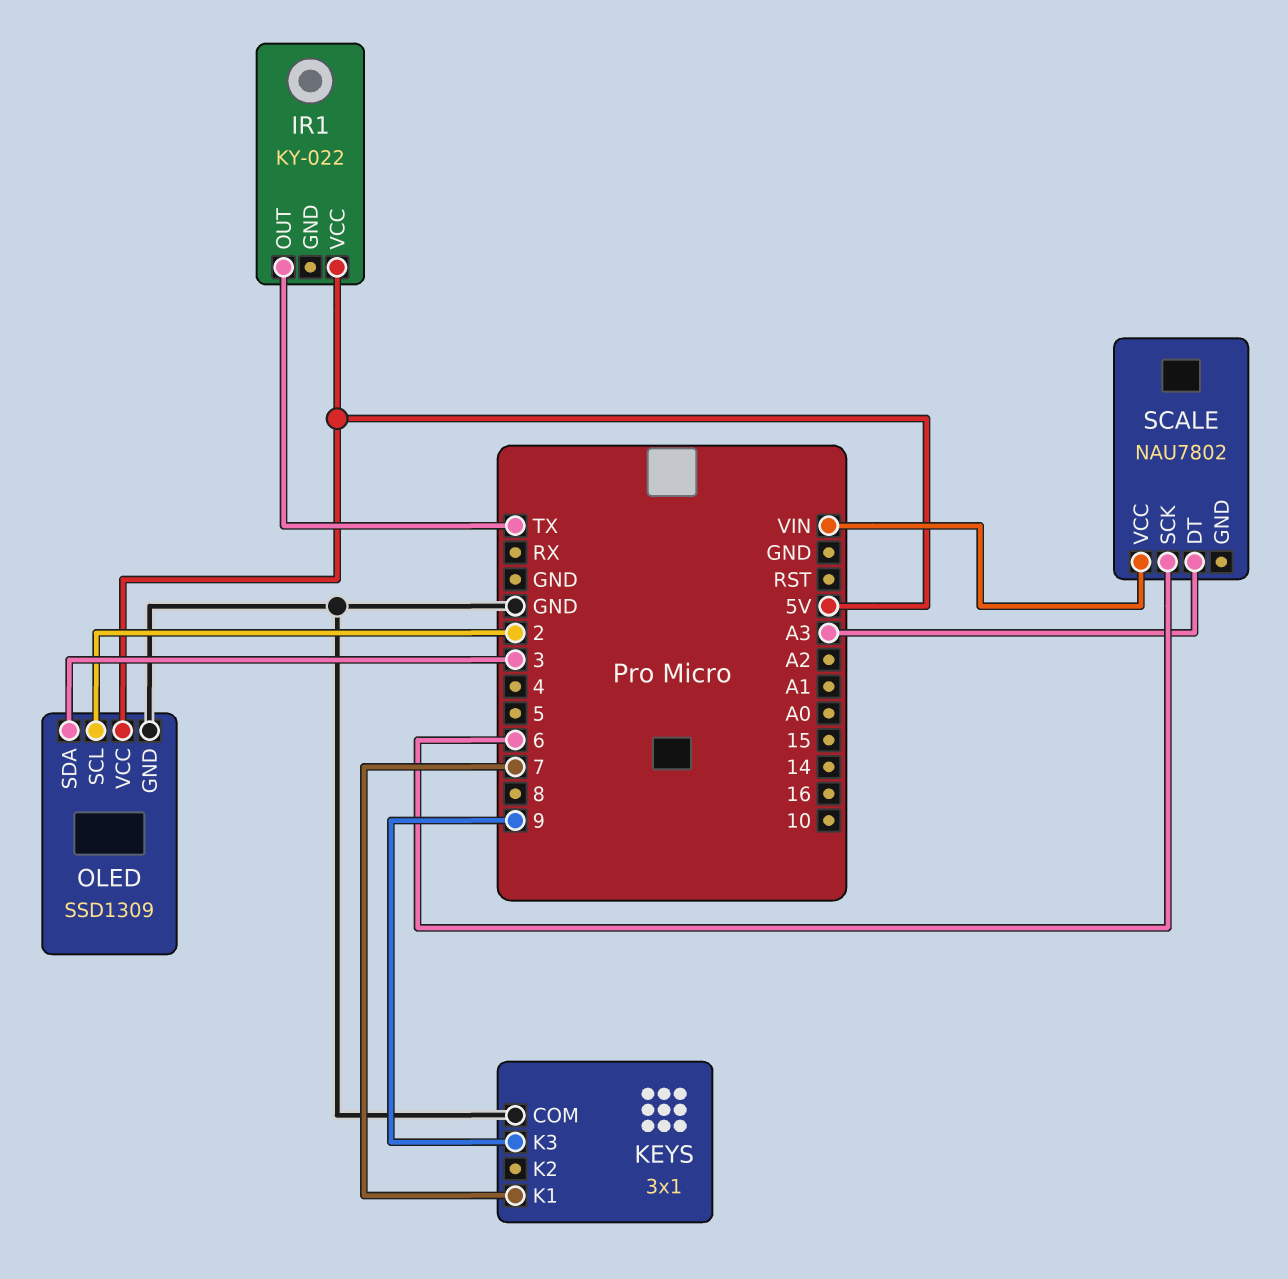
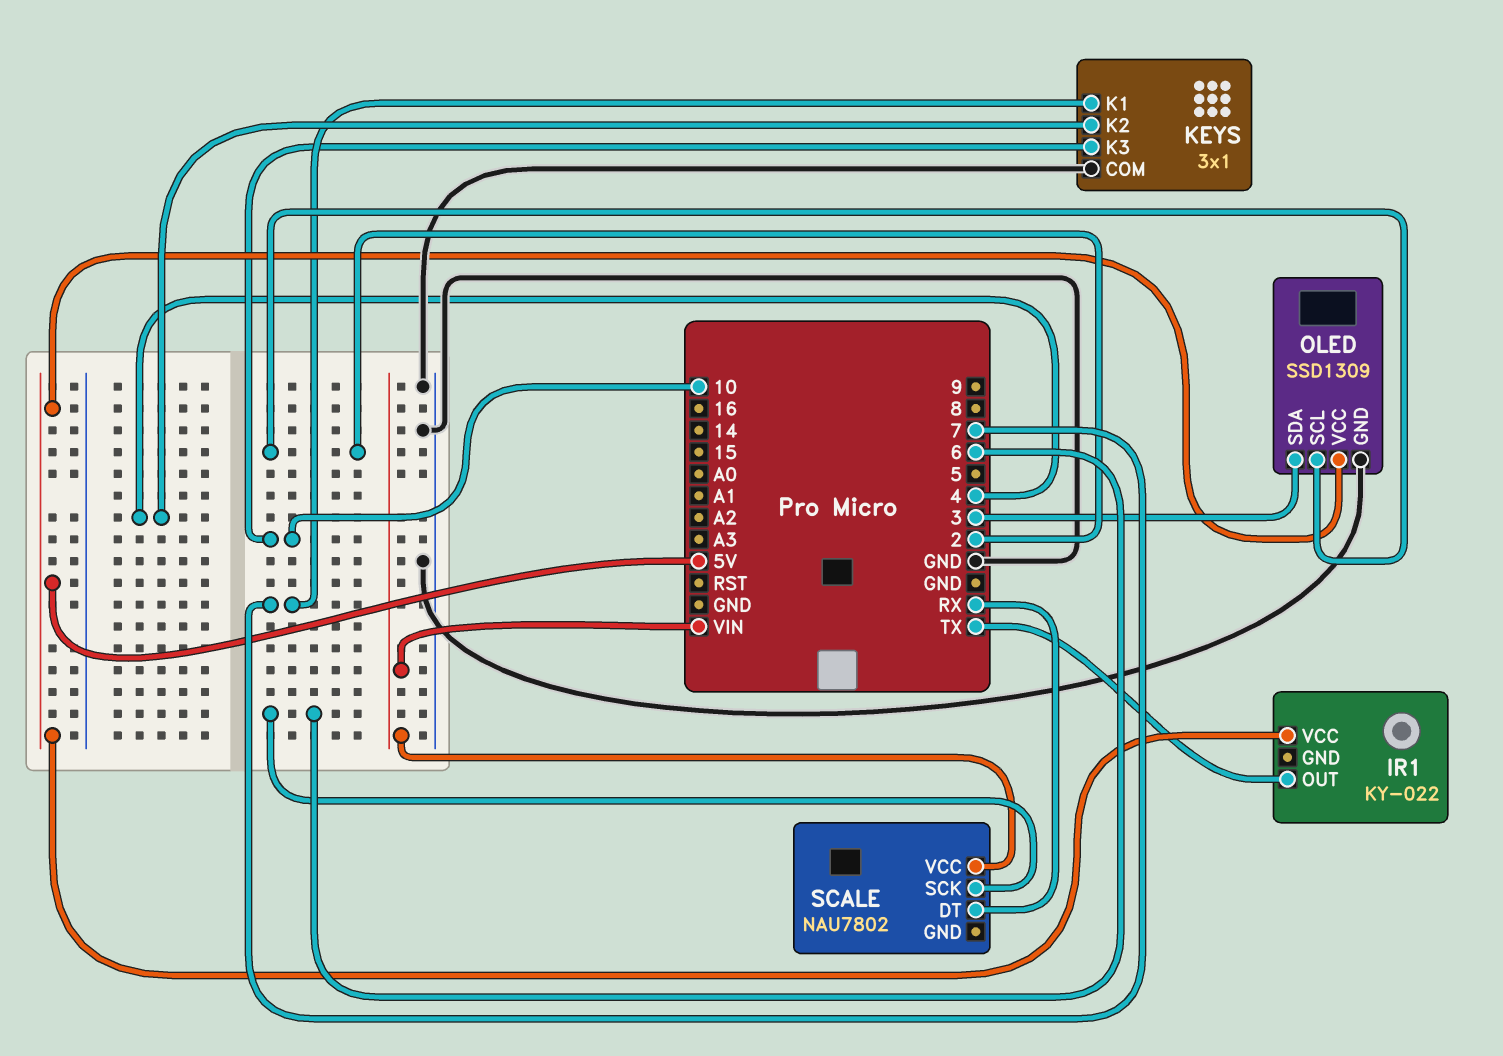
KEYS pin K2: none -> 4
KEYS pin K3: 9 -> 10
SCALE pin DT: A3 -> RX

